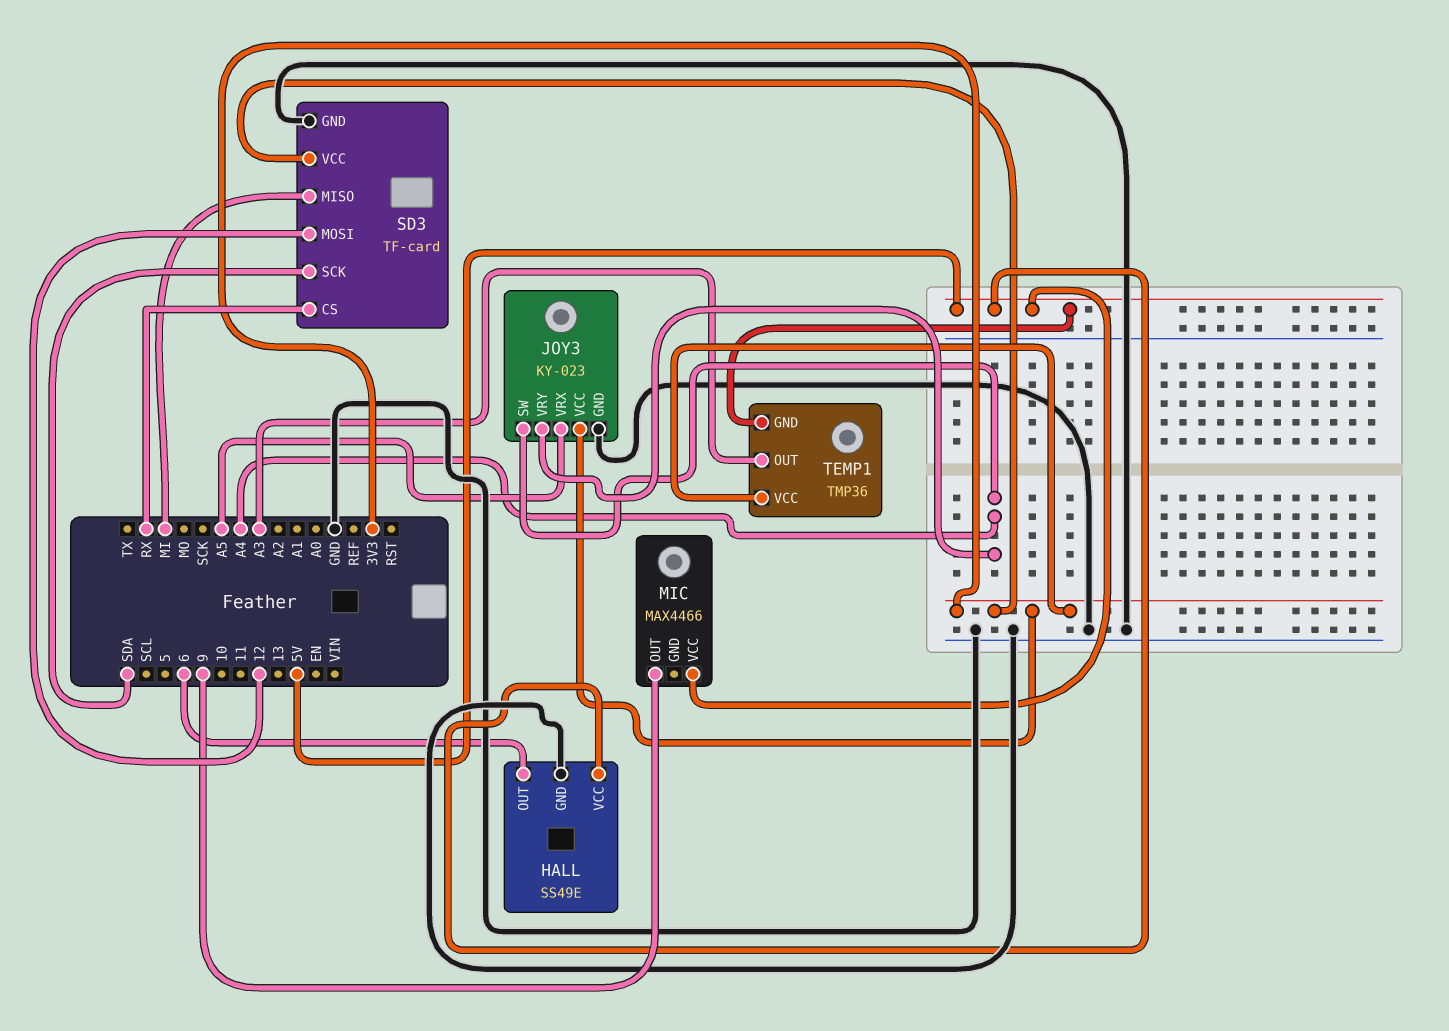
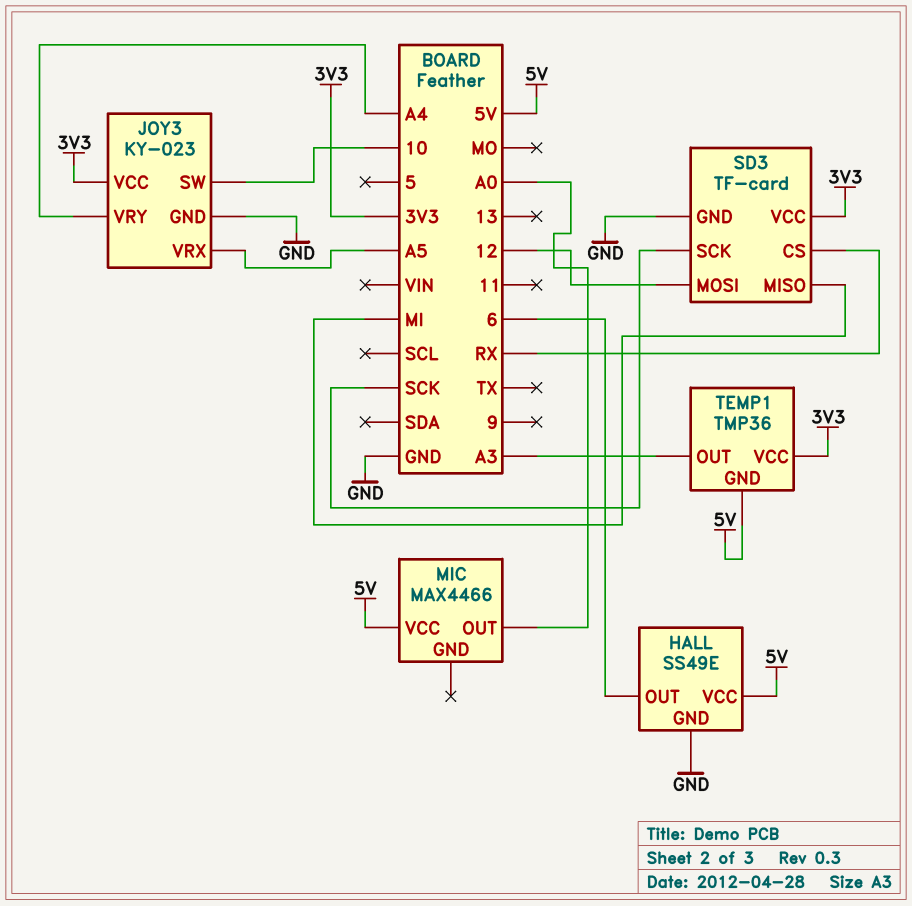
JOY3 pin SW: A4 -> 10
MIC pin OUT: 9 -> A0
SD3 pin SCK: SDA -> SCK

